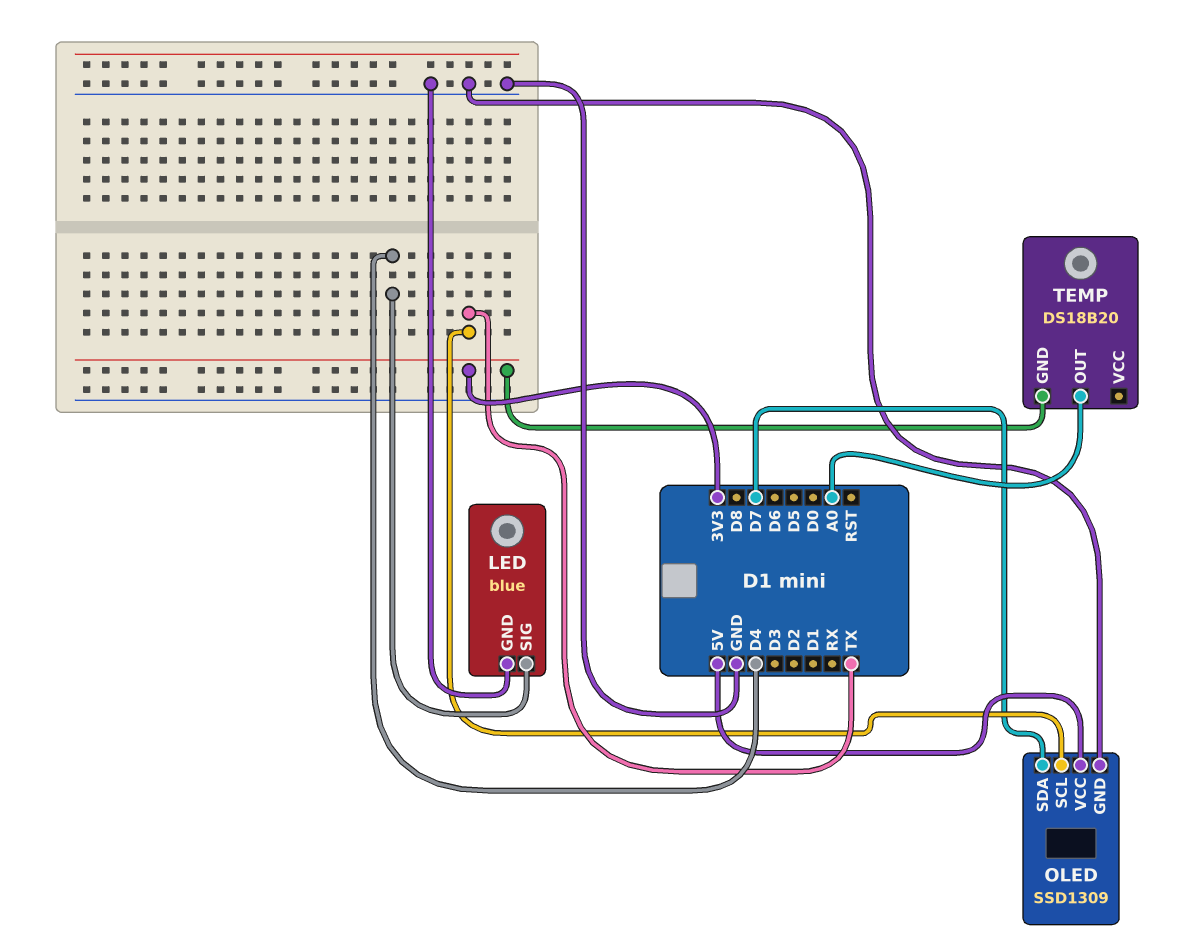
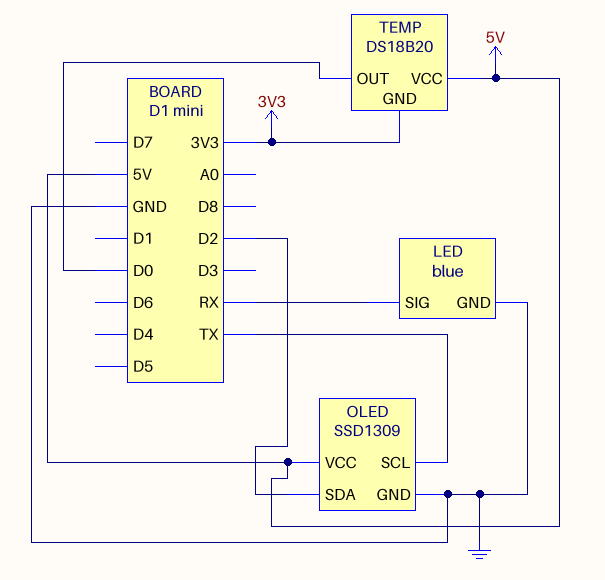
LED pin SIG: D4 -> RX
OLED pin SDA: D7 -> D2
TEMP pin OUT: A0 -> D0
TEMP pin VCC: none -> 5V

